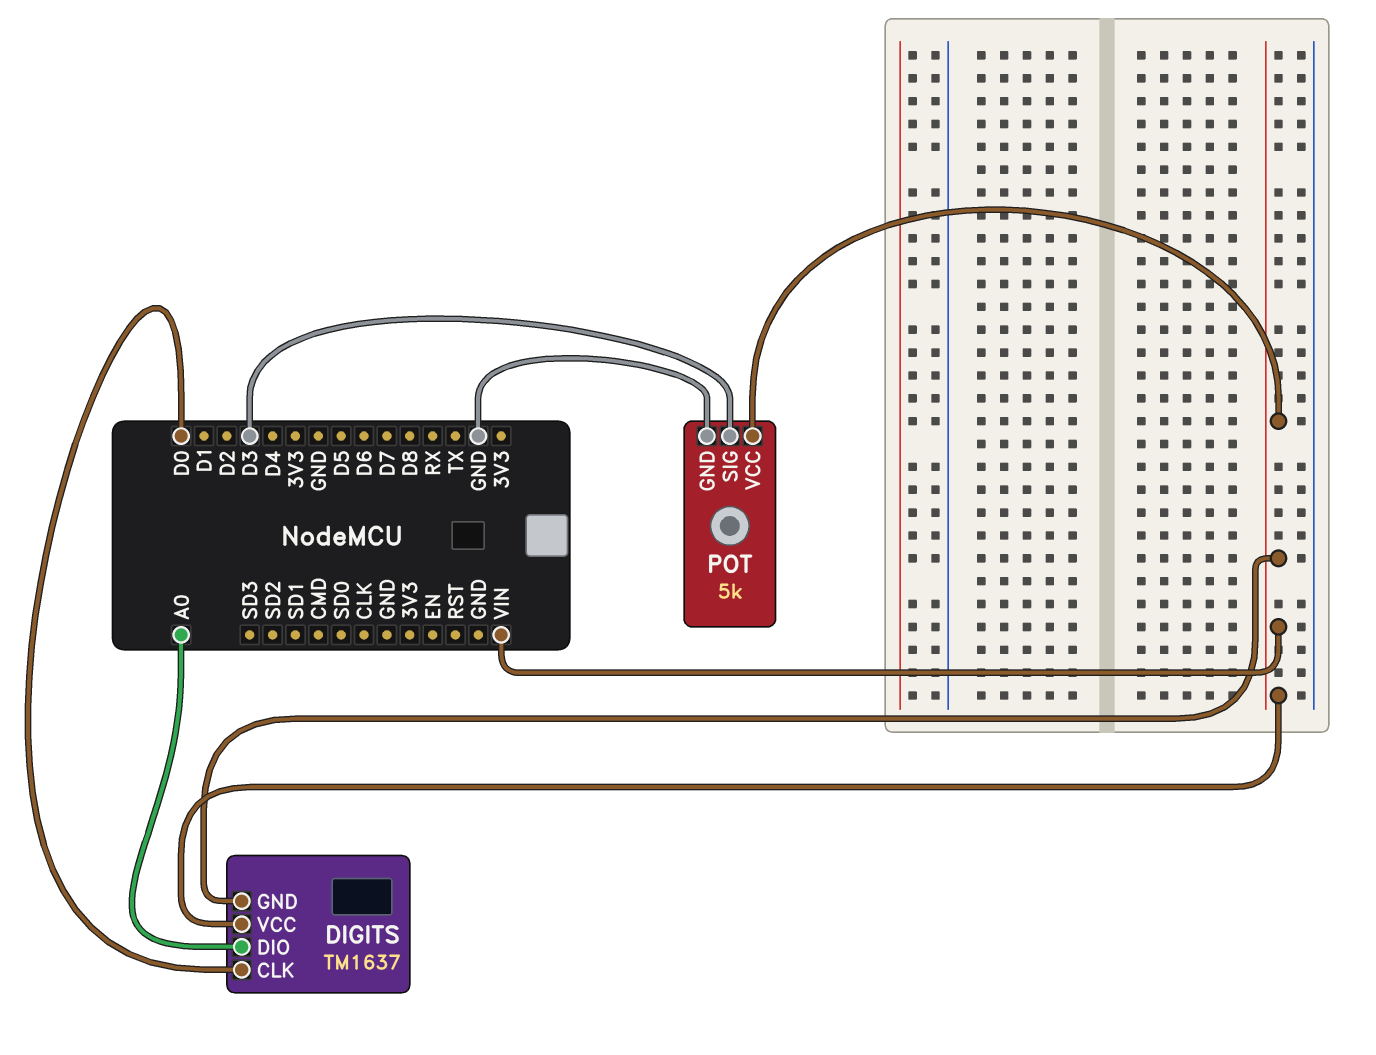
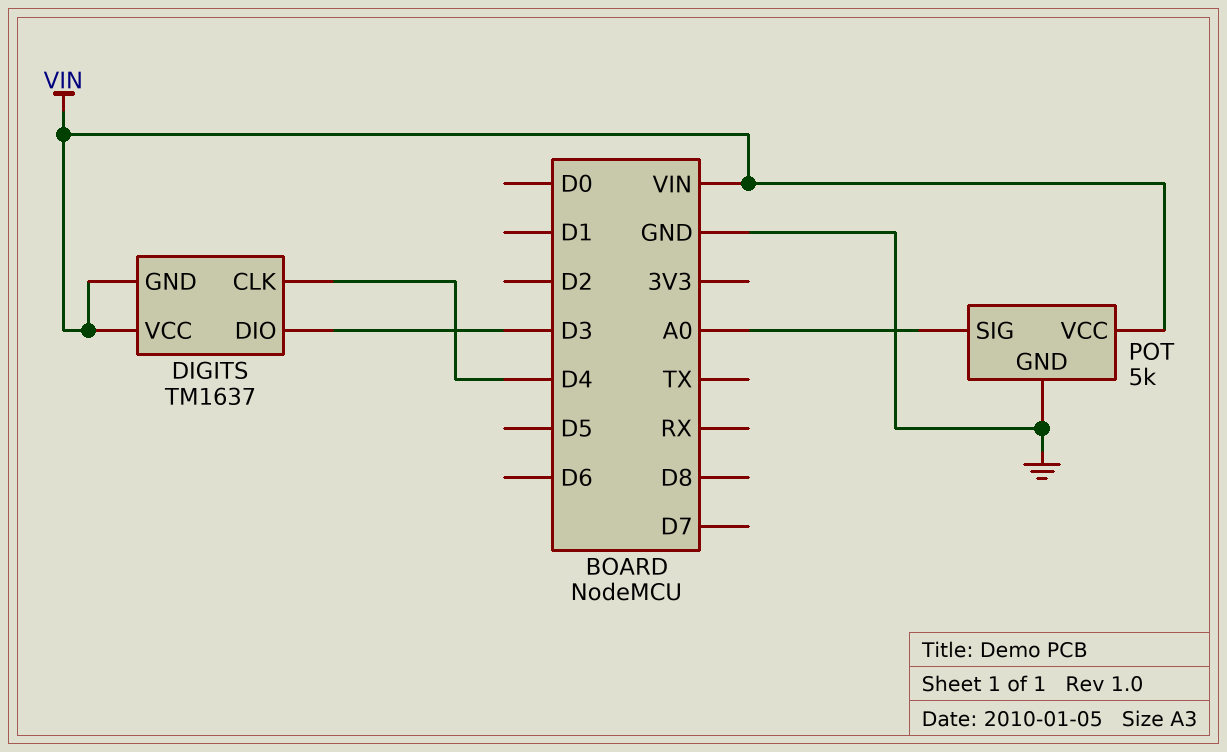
DIGITS pin CLK: D0 -> D4
DIGITS pin DIO: A0 -> D3
POT pin SIG: D3 -> A0

